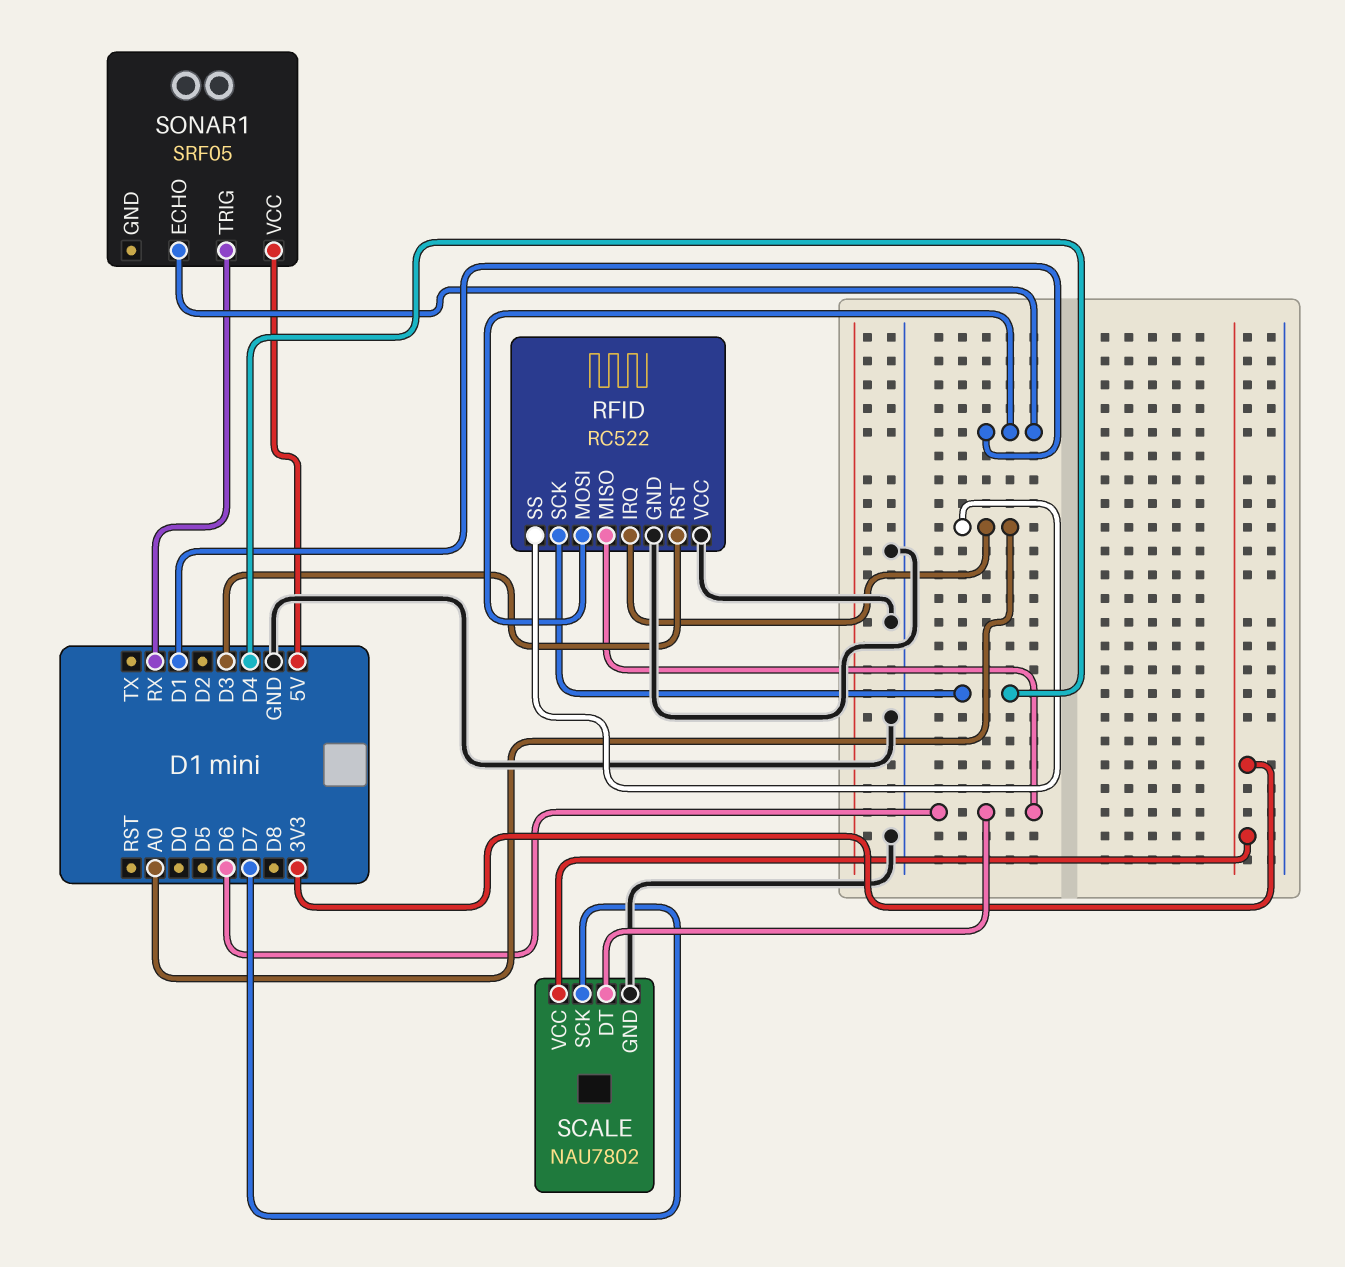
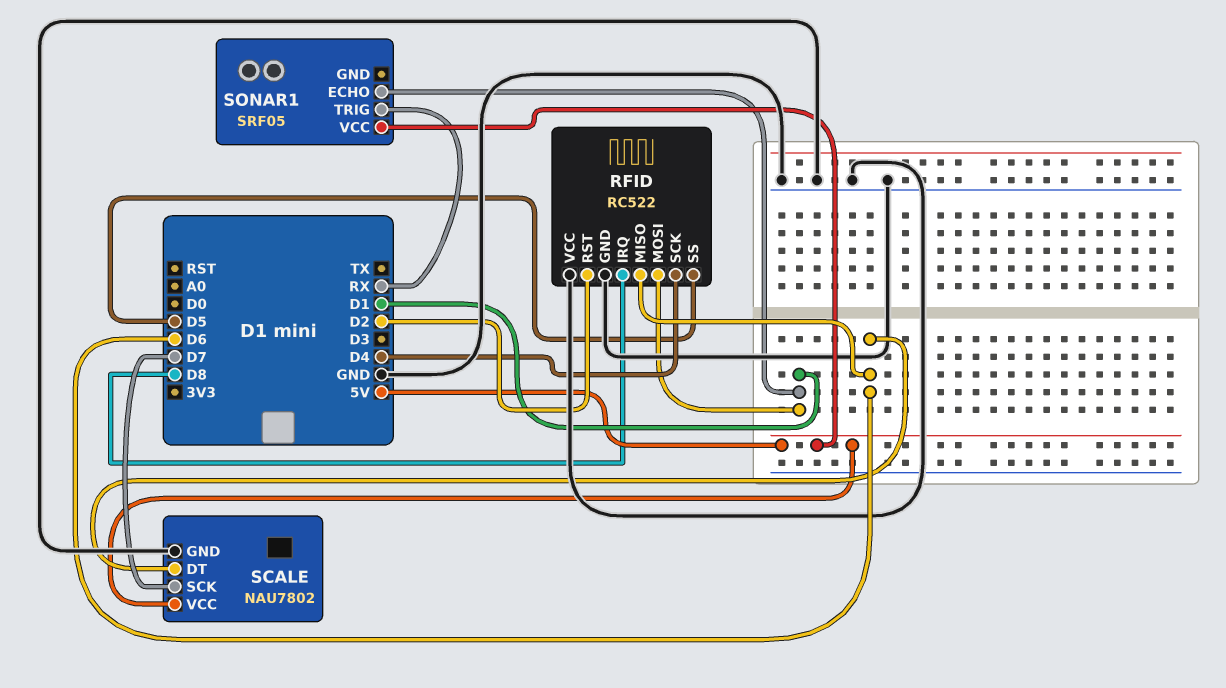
RFID pin IRQ: A0 -> D8
RFID pin RST: D3 -> D2
RFID pin SS: A0 -> D5
SCALE pin VCC: 3V3 -> 5V

